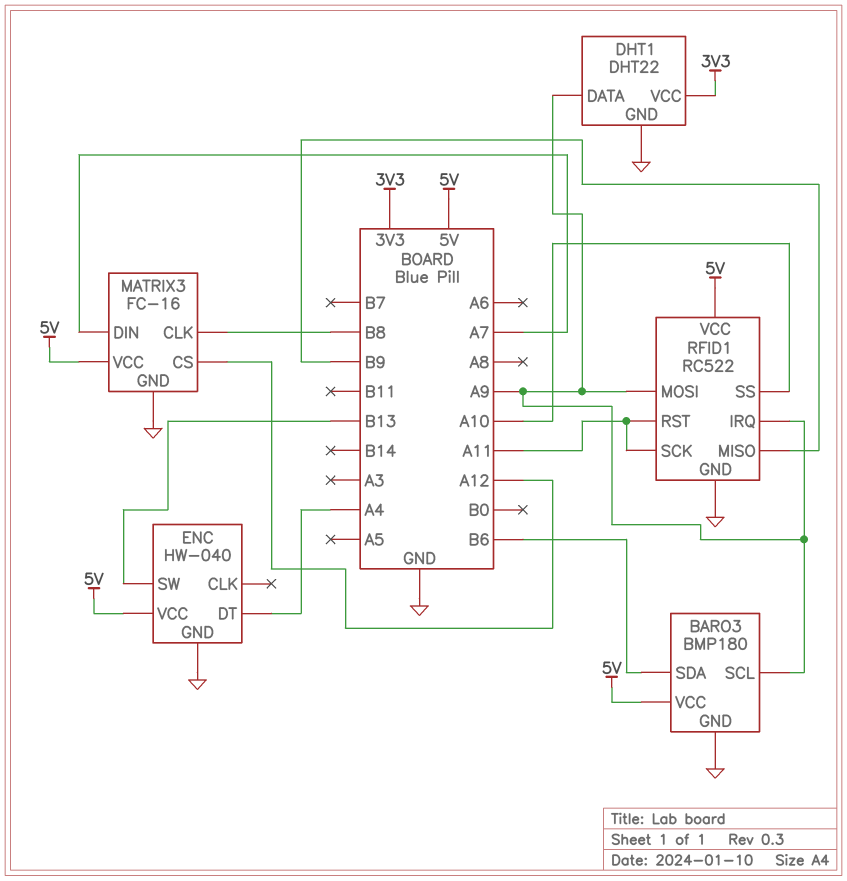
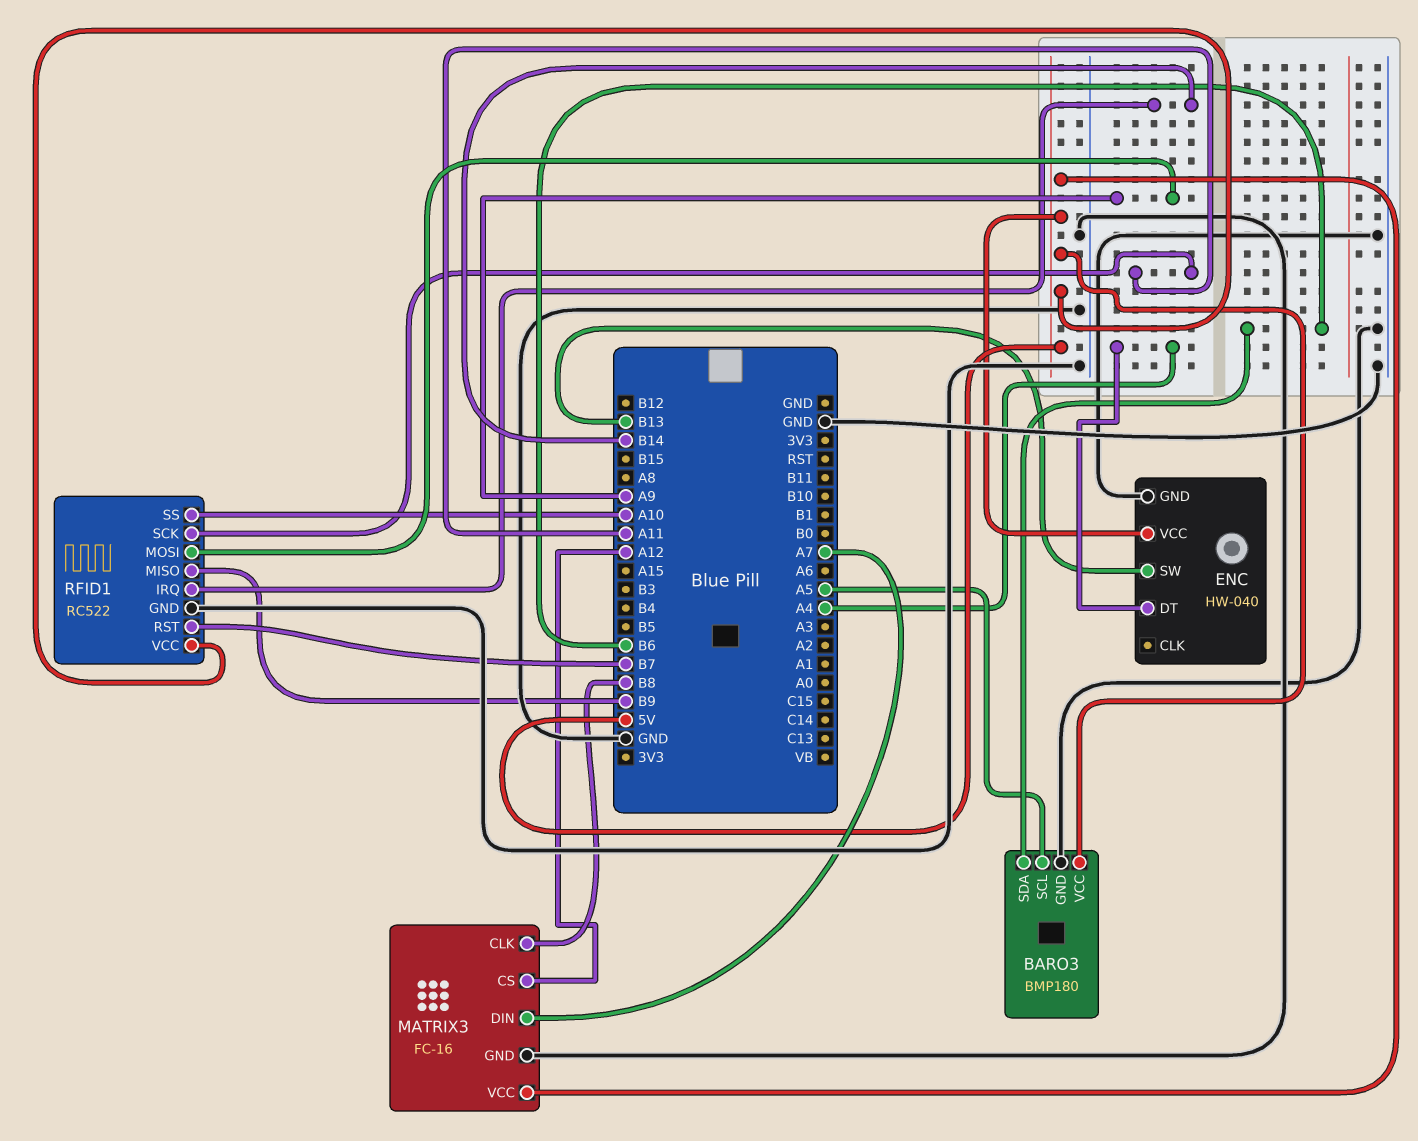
BARO3 pin SCL: A9 -> A5
DHT1: DHT22 -> none
DHT1 pin DATA: A9 -> none
DHT1 pin GND: GND -> none
DHT1 pin VCC: 3V3 -> none
RFID1 pin IRQ: A9 -> B14
RFID1 pin RST: A11 -> B7

